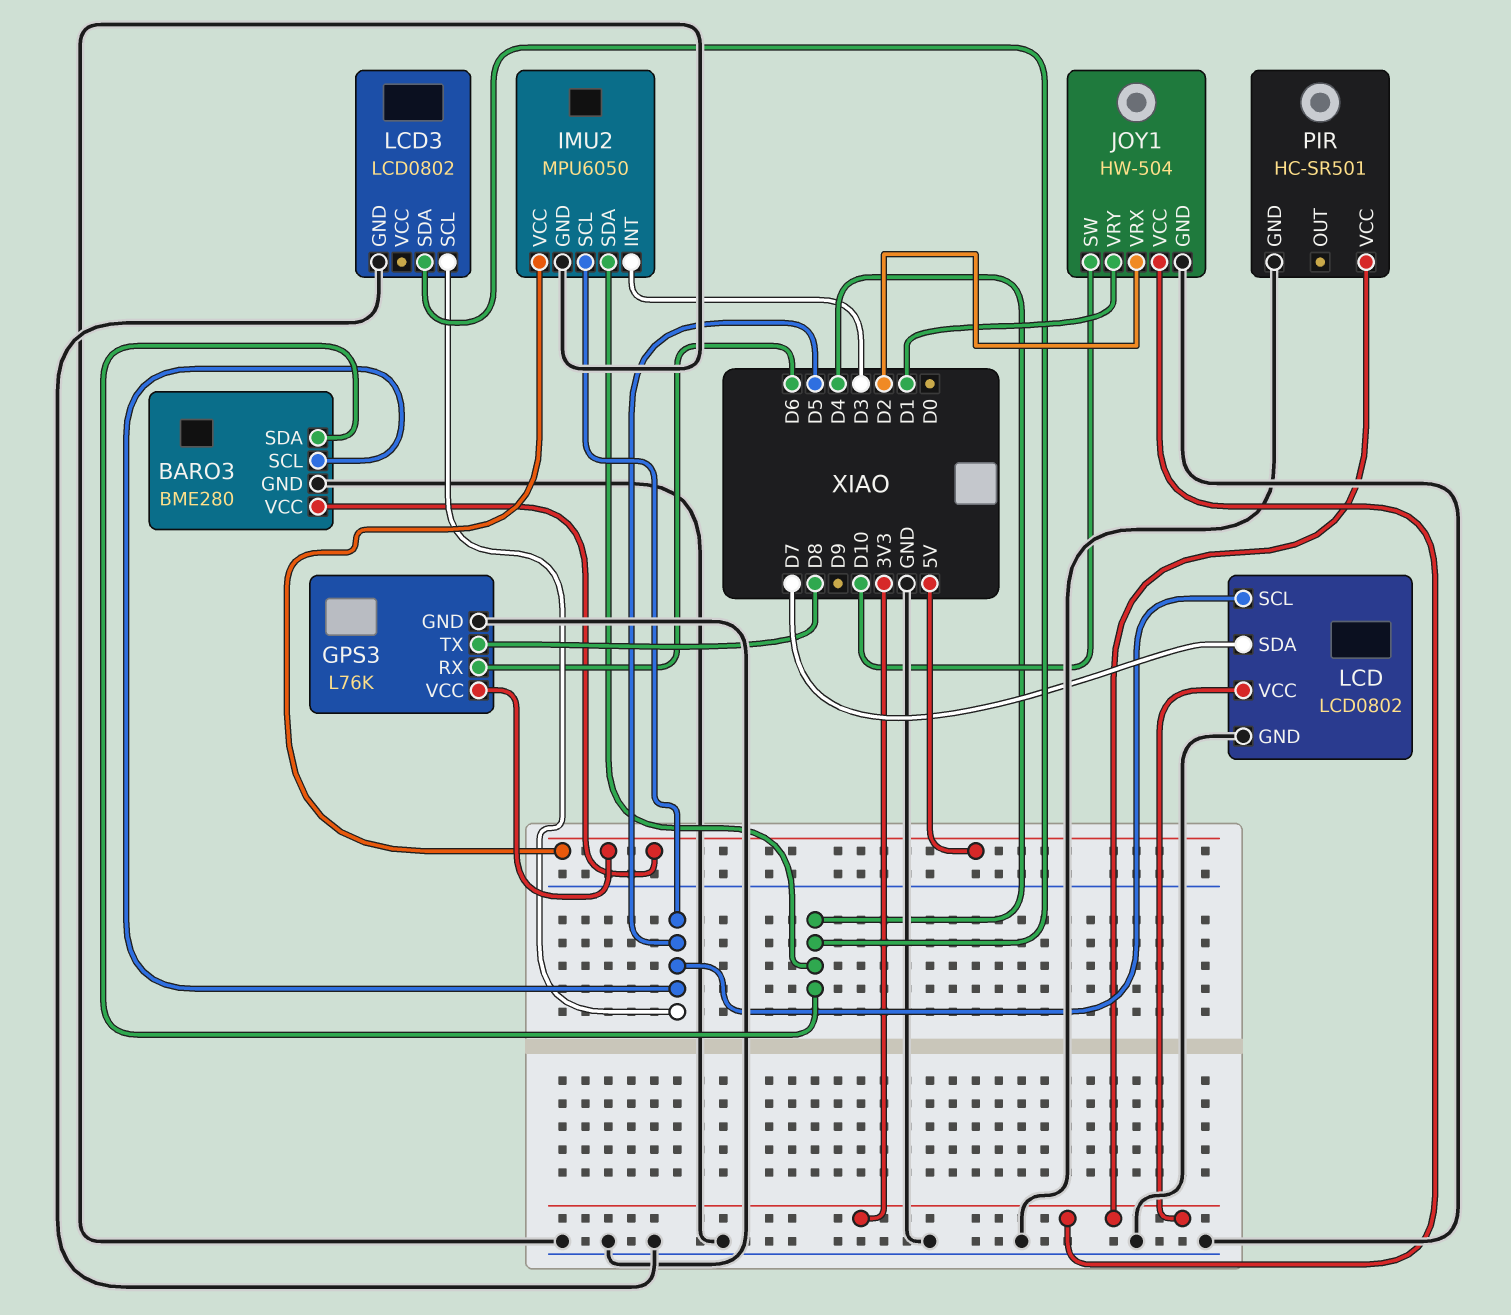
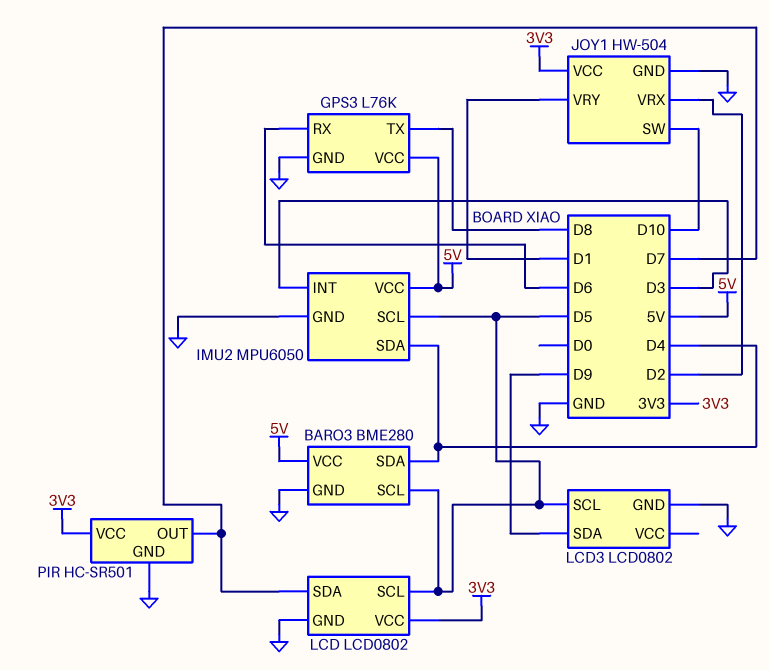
LCD3 pin SDA: D4 -> D9
PIR pin OUT: none -> D7

